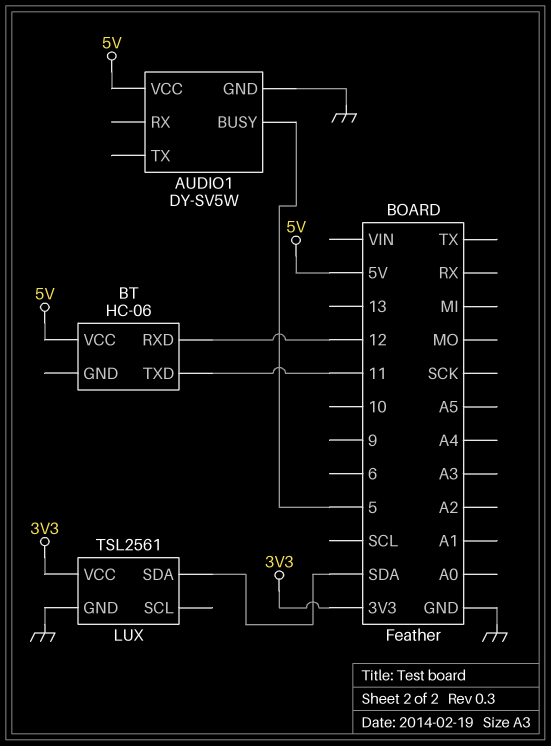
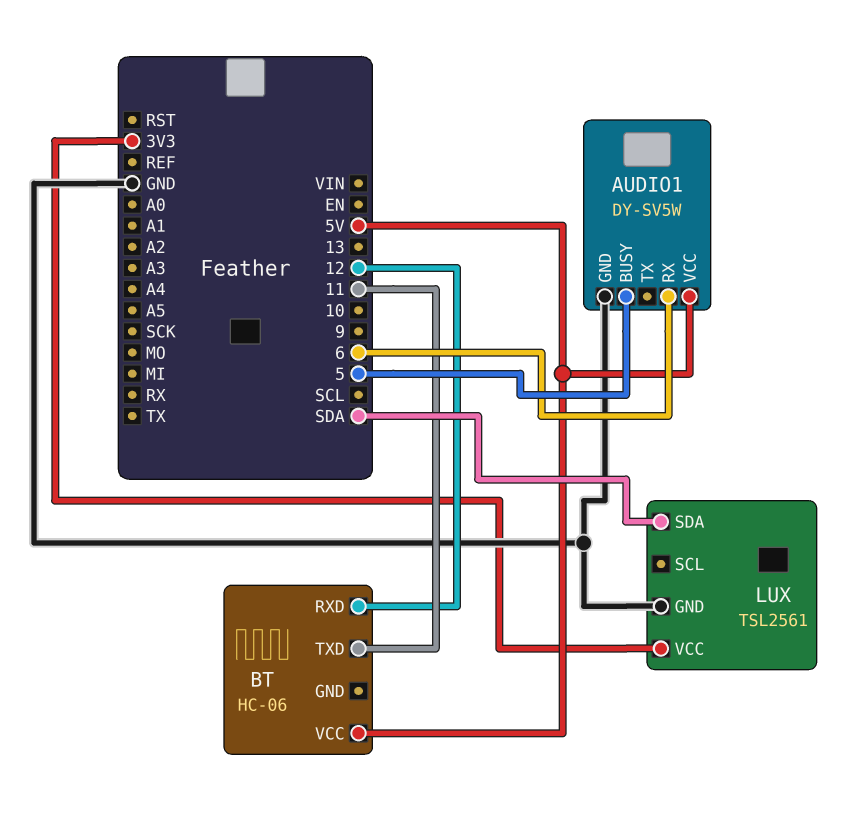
AUDIO1 pin RX: none -> 6

